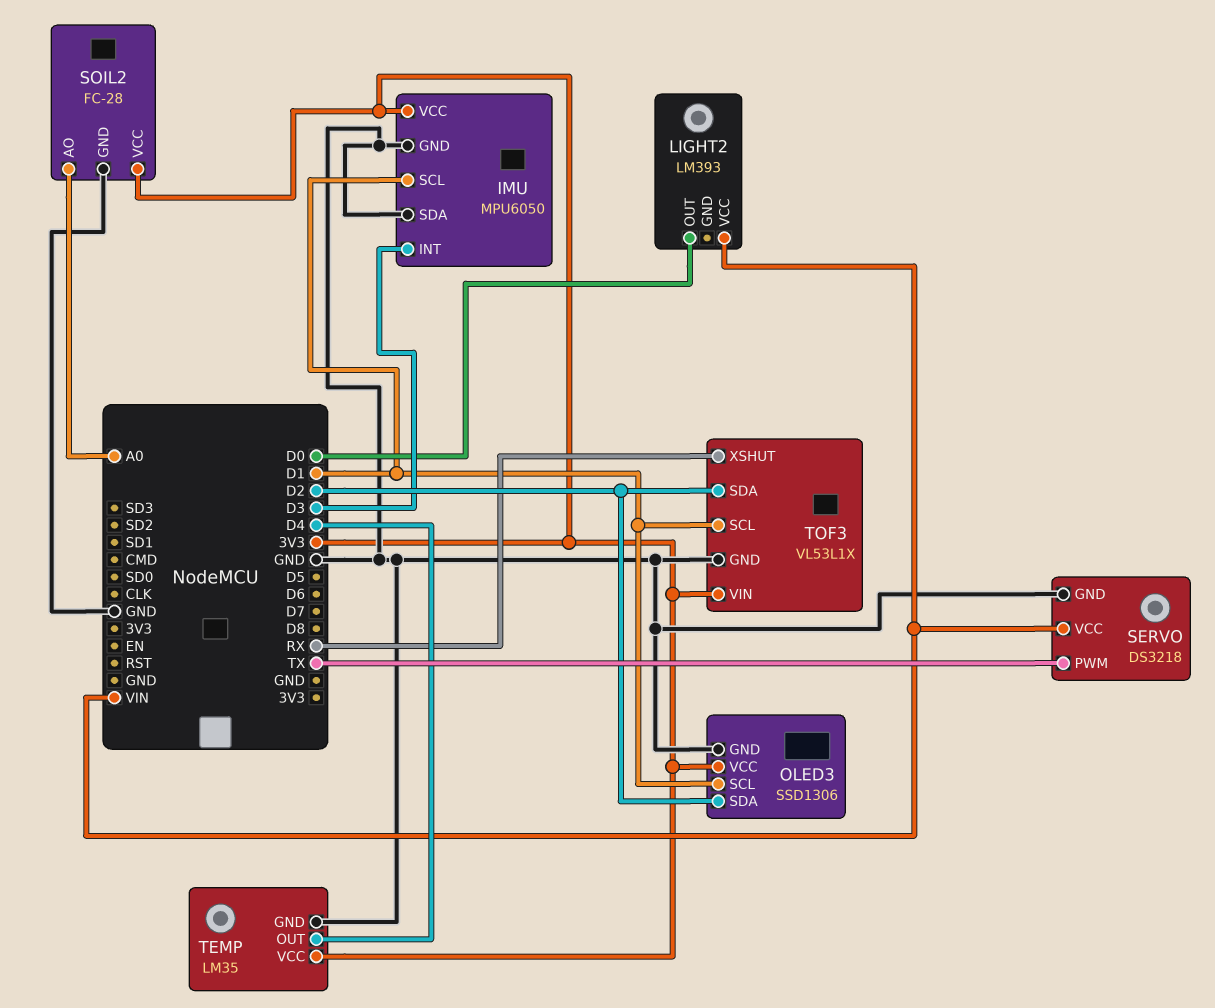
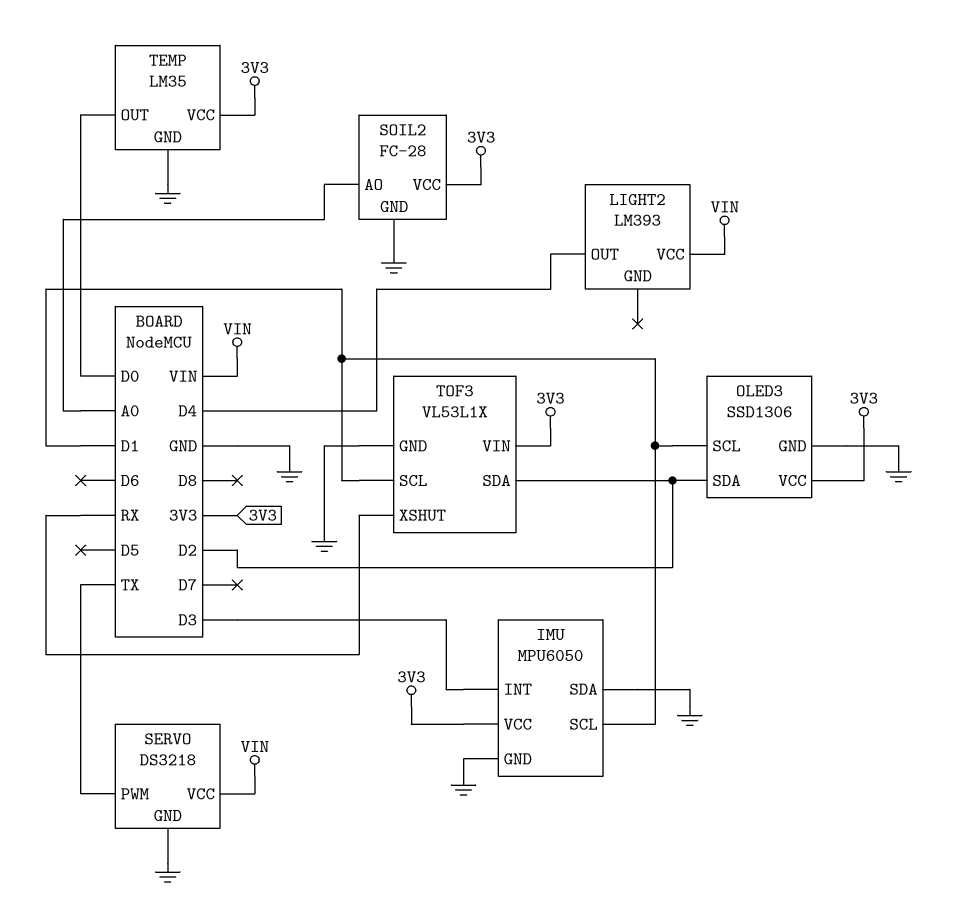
LIGHT2 pin OUT: D0 -> D4
TEMP pin OUT: D4 -> D0

